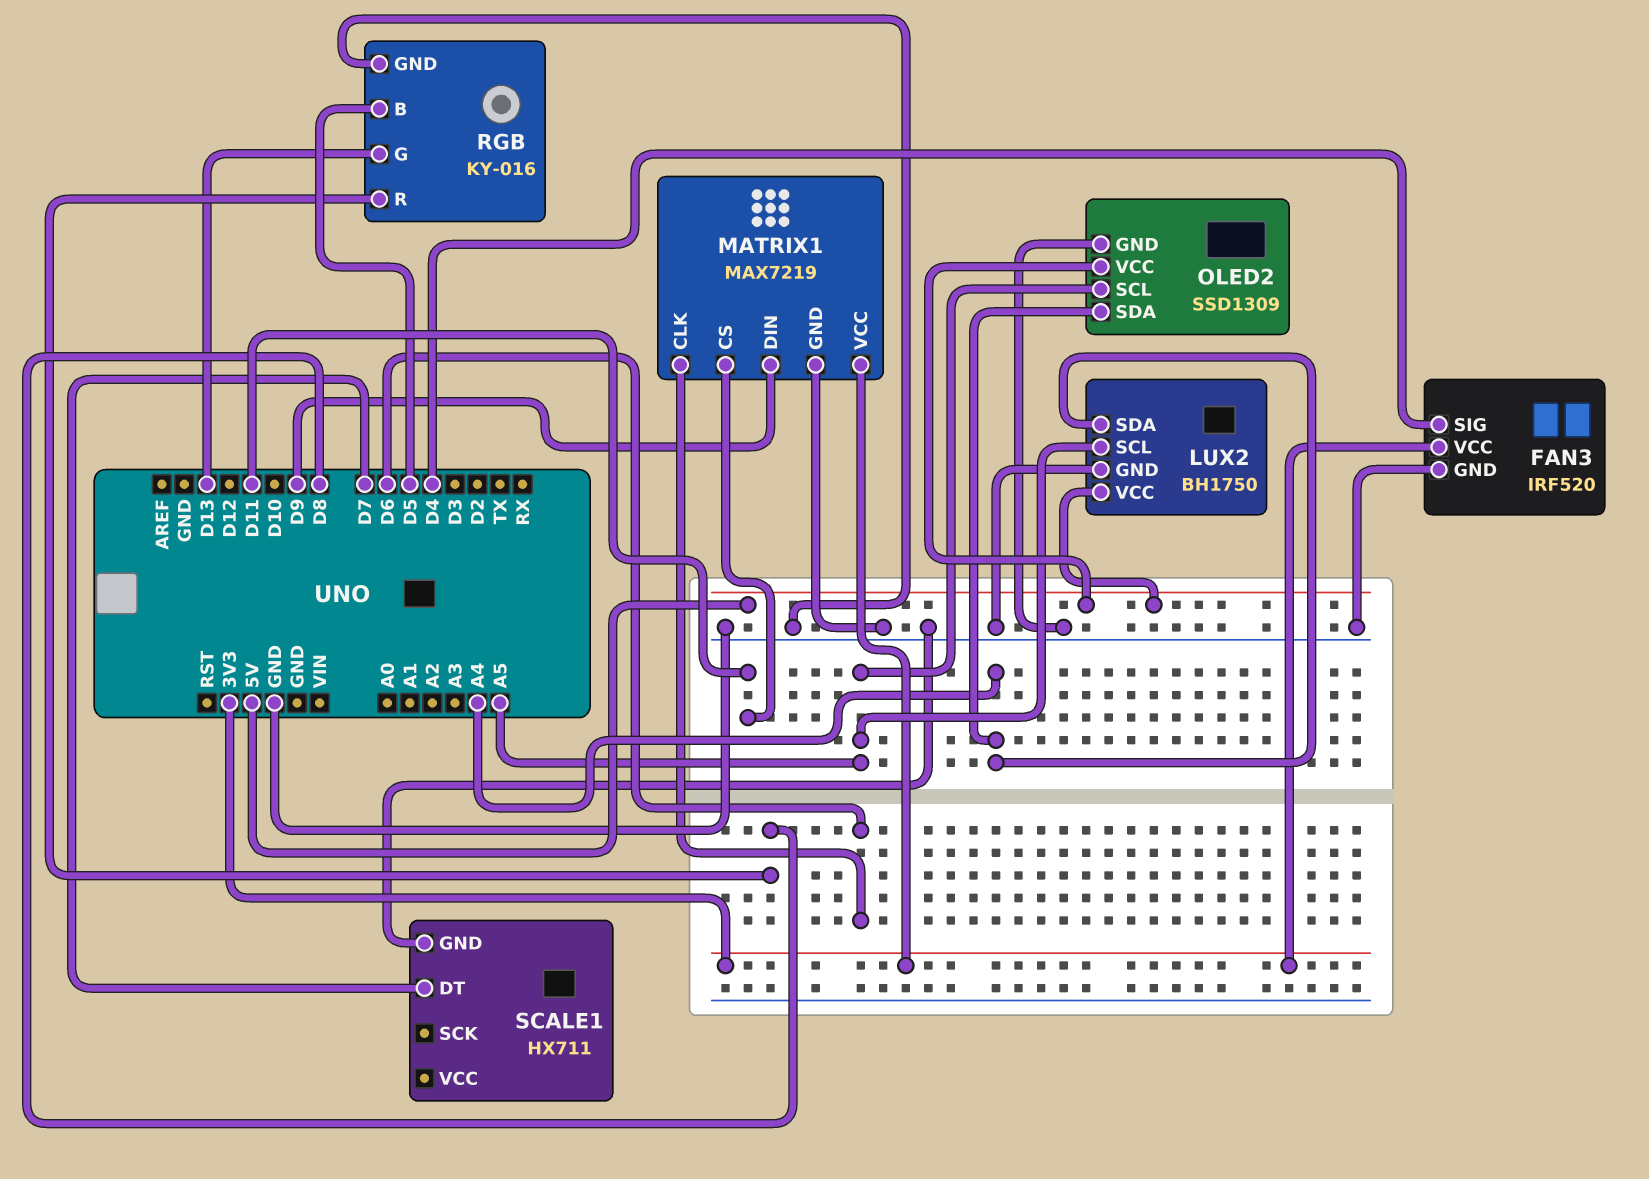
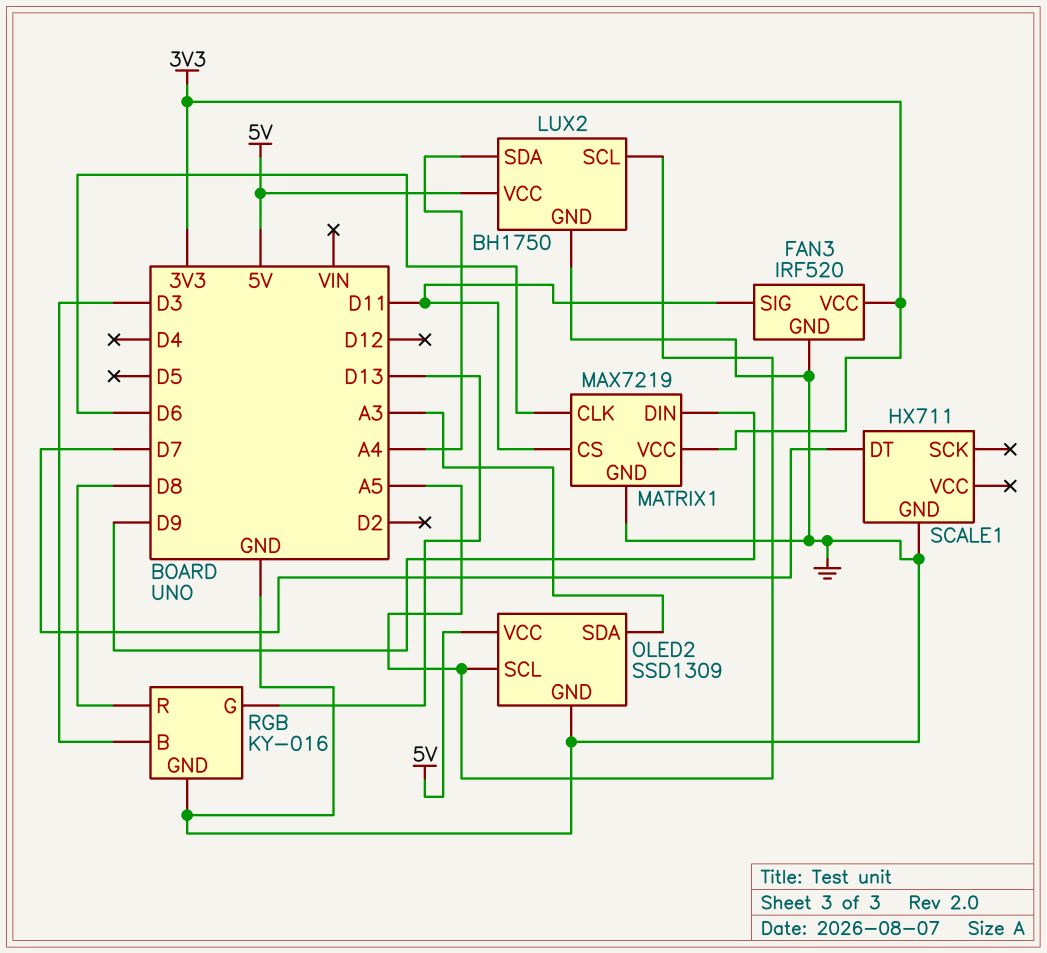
FAN3 pin SIG: D4 -> D11
OLED2 pin SDA: A4 -> A3
RGB pin B: D5 -> D3

